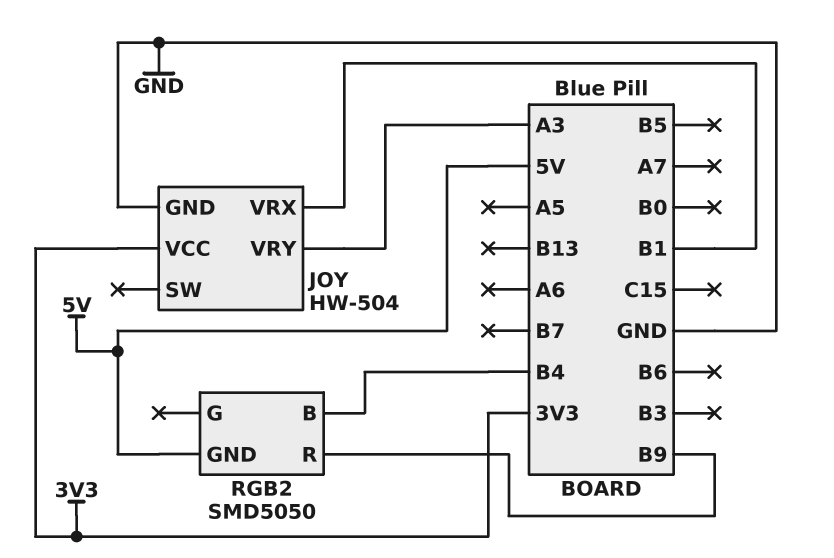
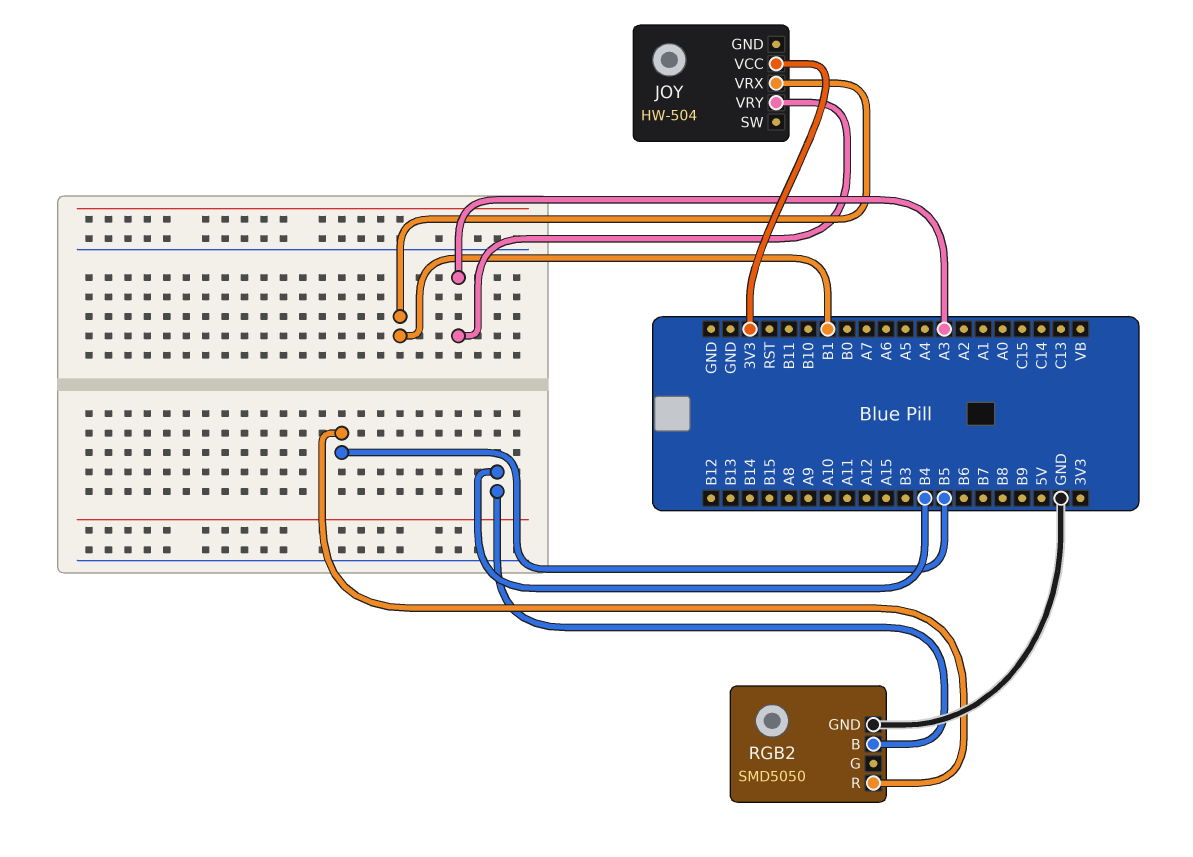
JOY pin GND: GND -> none
RGB2 pin GND: 5V -> GND
RGB2 pin R: B9 -> B5

